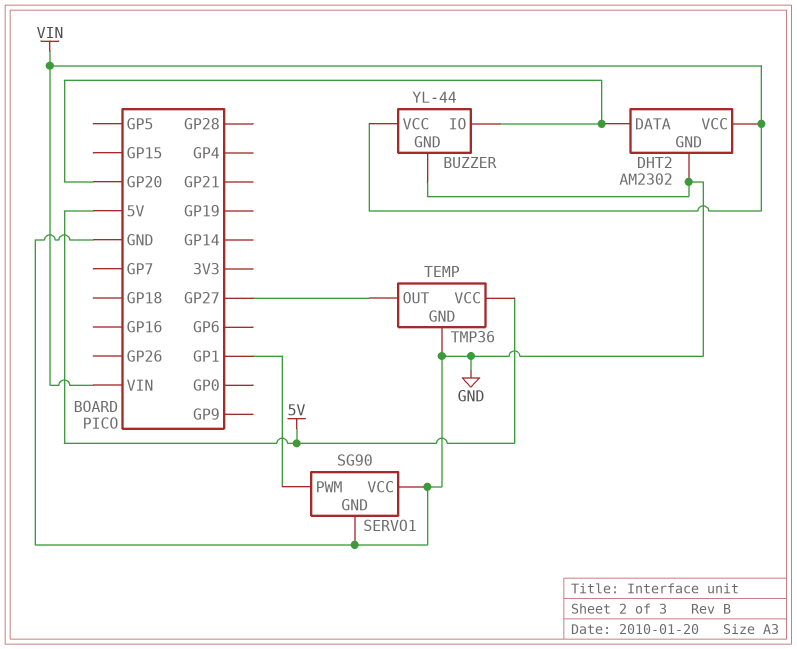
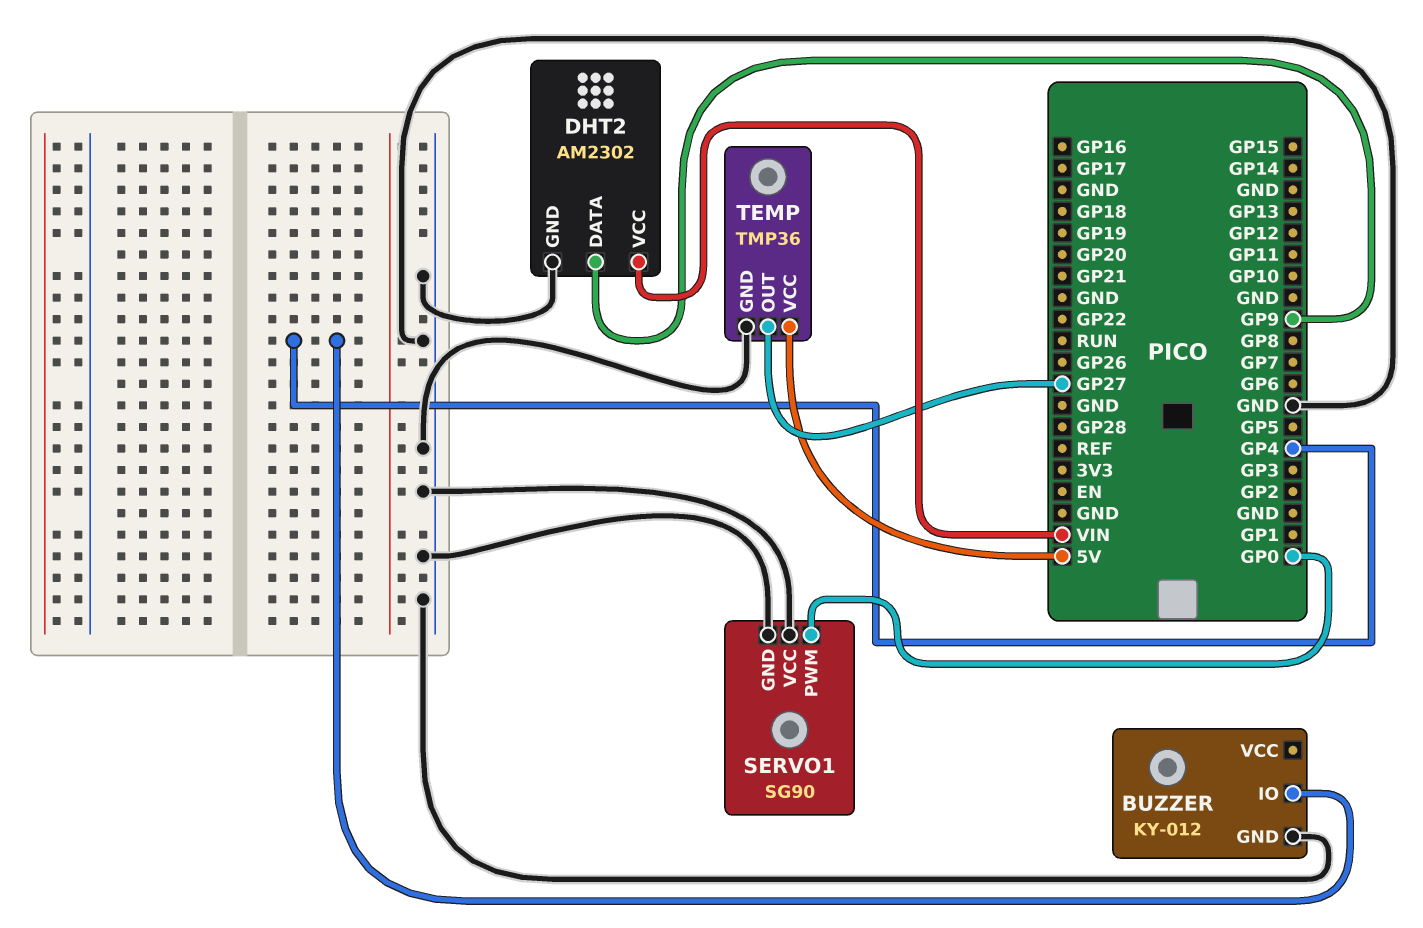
BUZZER: YL-44 -> KY-012
BUZZER pin IO: GP20 -> GP4
BUZZER pin VCC: VIN -> none
DHT2 pin DATA: GP20 -> GP9
SERVO1 pin PWM: GP1 -> GP0

